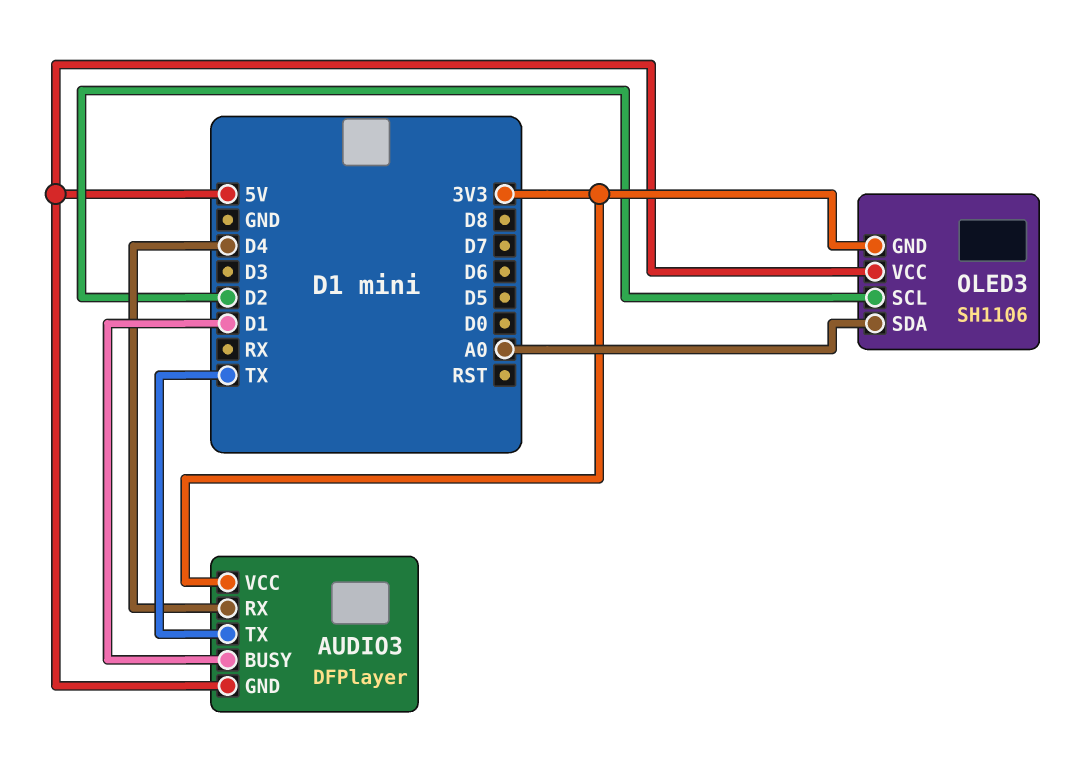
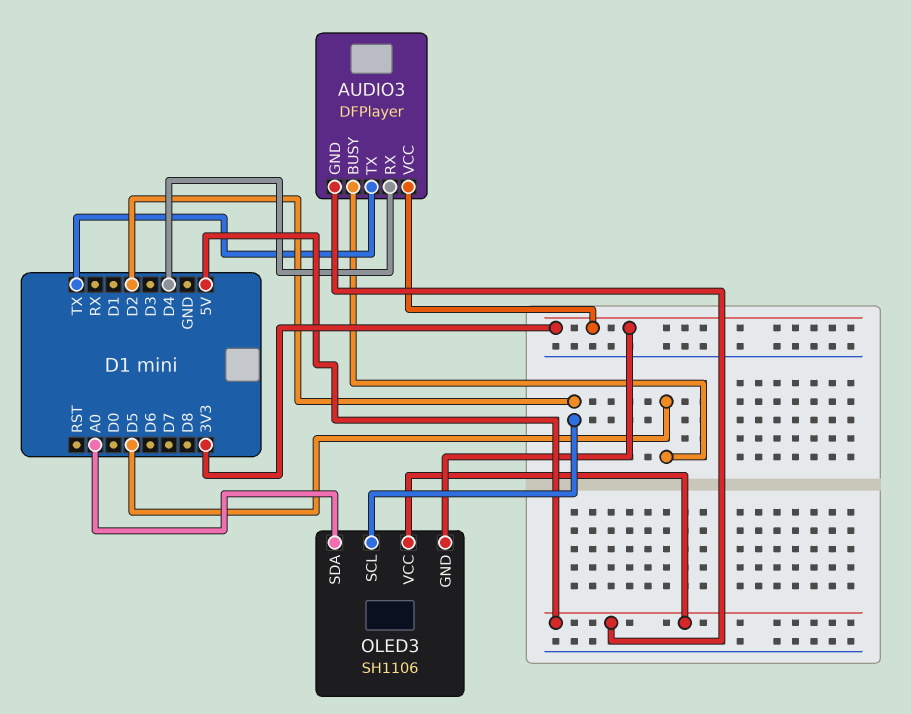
AUDIO3 pin BUSY: D1 -> D5

